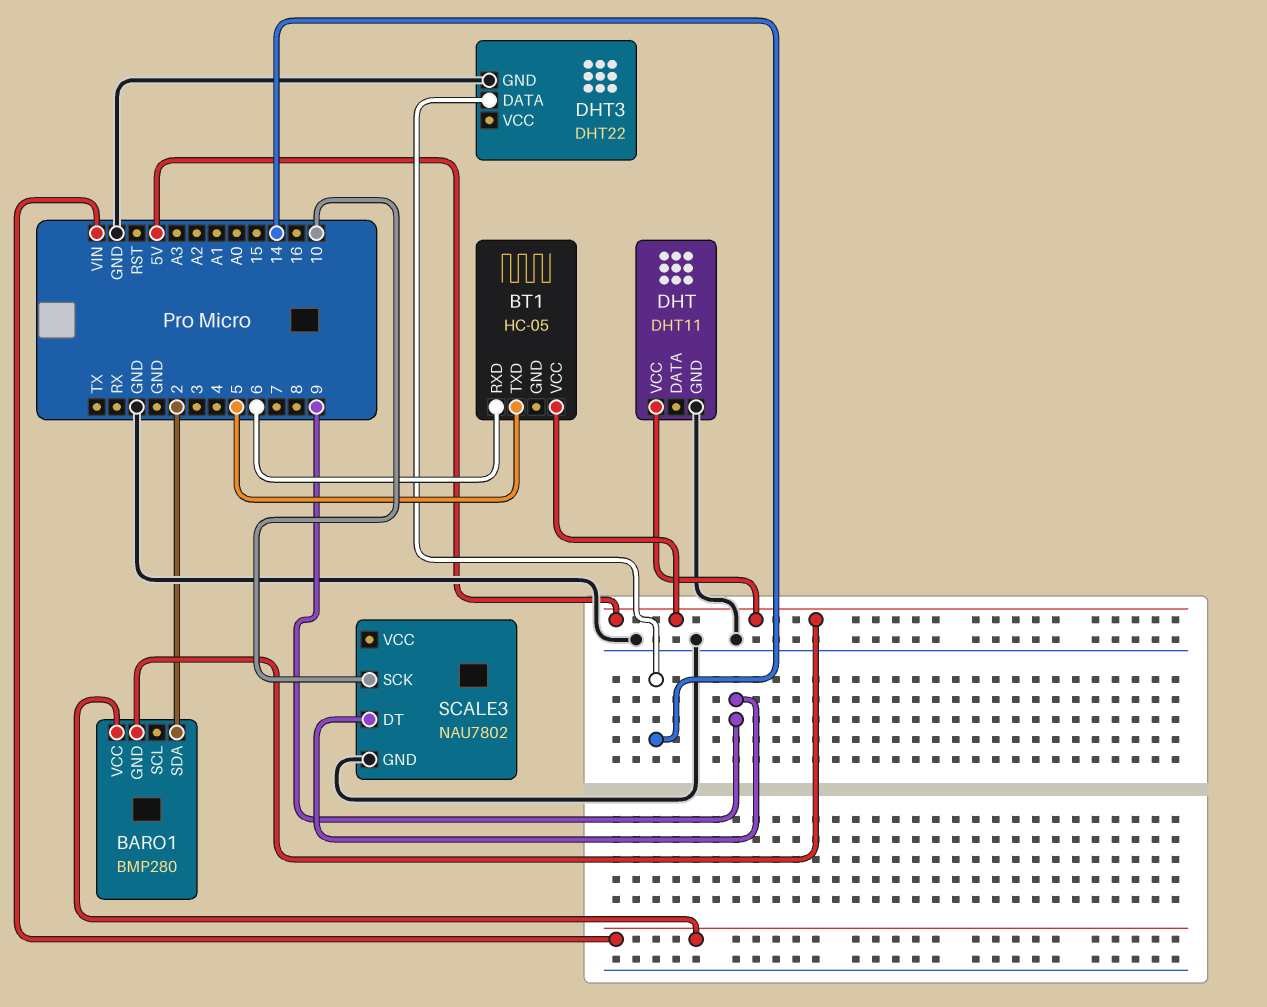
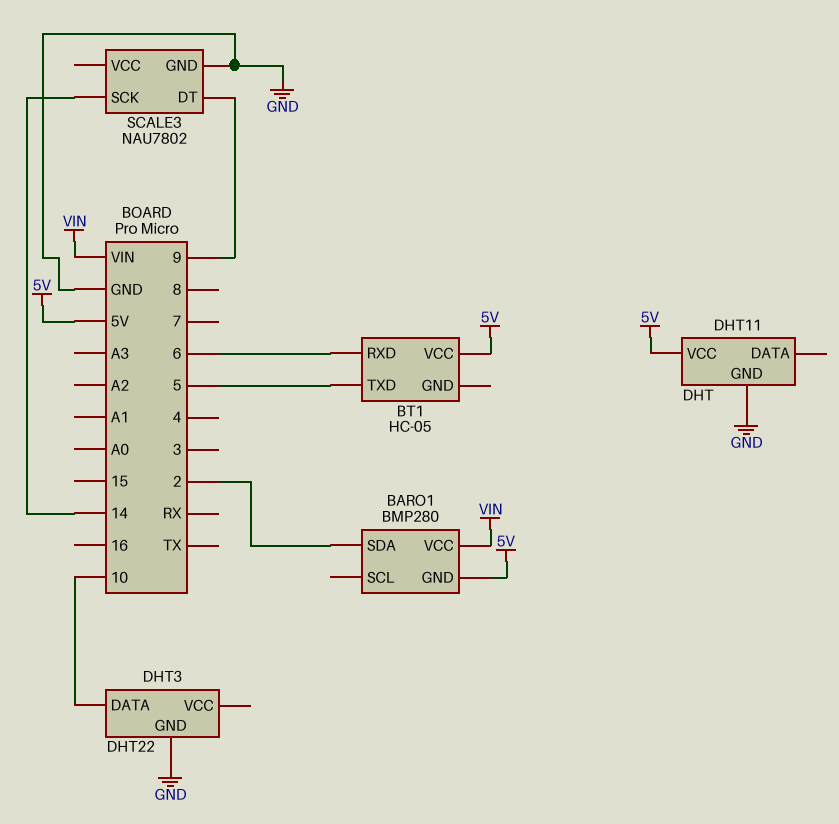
DHT3 pin DATA: 14 -> 10
SCALE3 pin SCK: 10 -> 14

